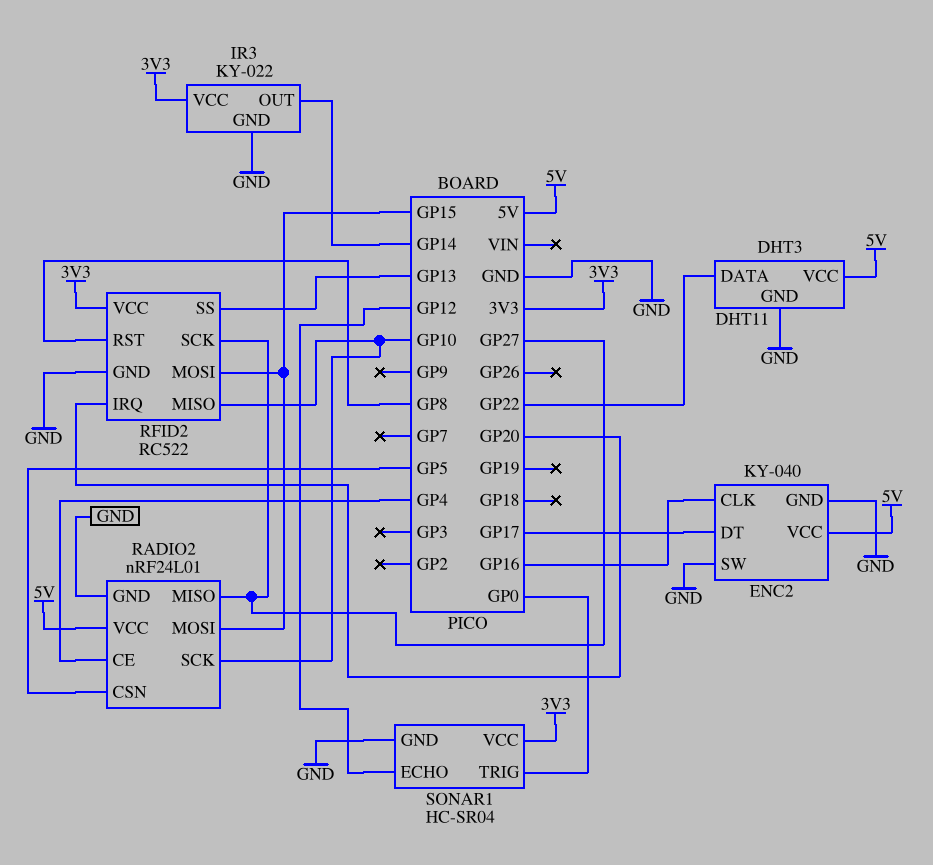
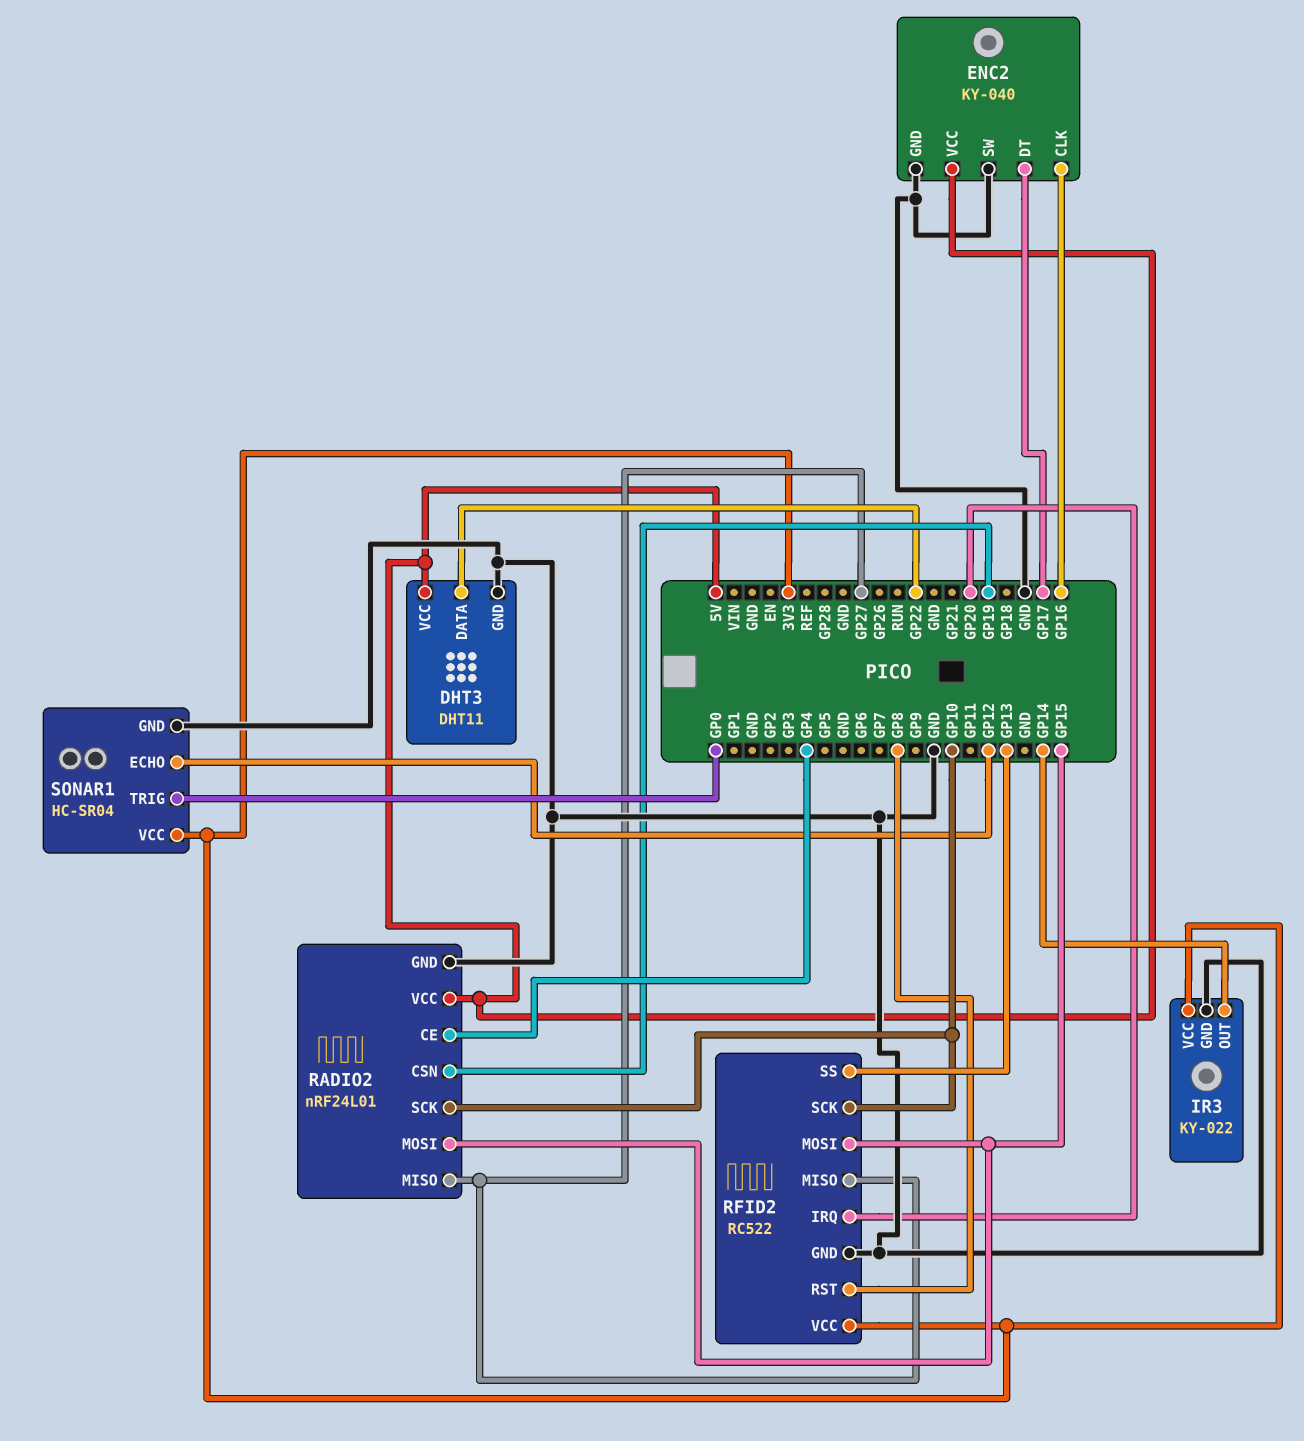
RADIO2 pin CSN: GP5 -> GP19
RFID2 pin MISO: GP10 -> GP27
RFID2 pin SCK: GP27 -> GP10

